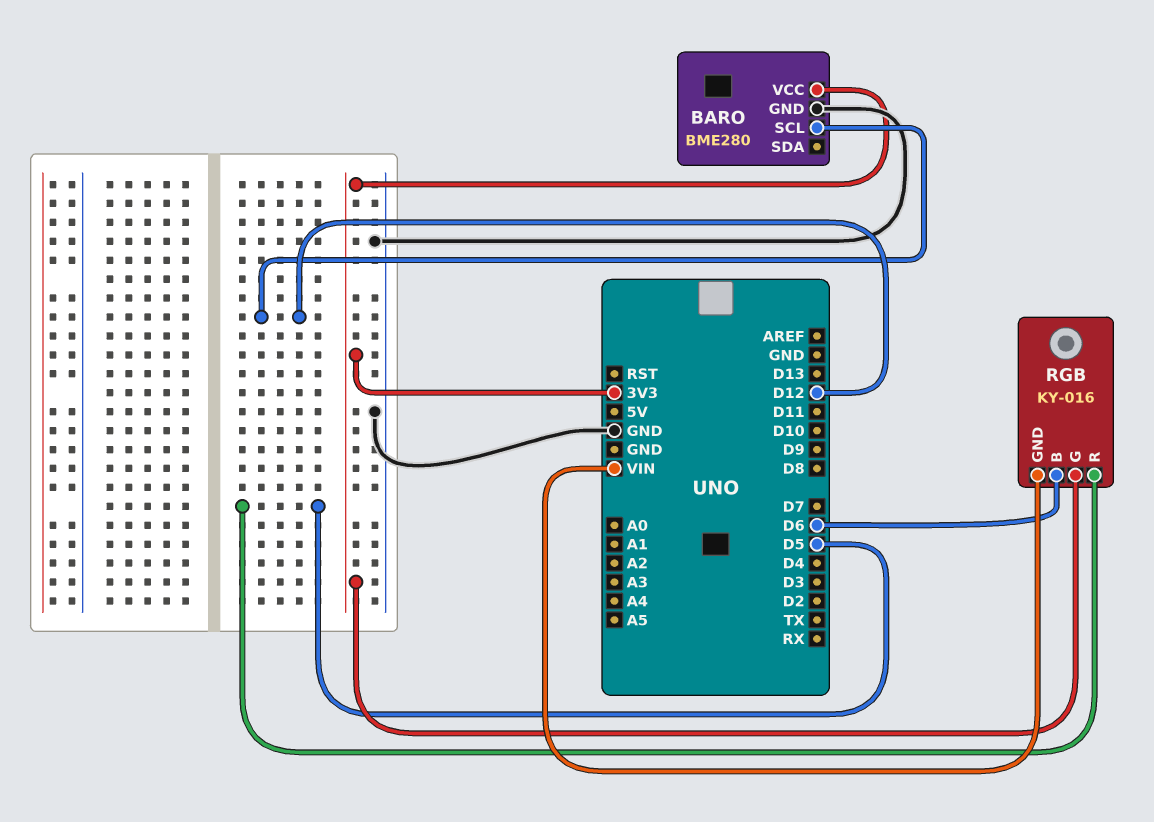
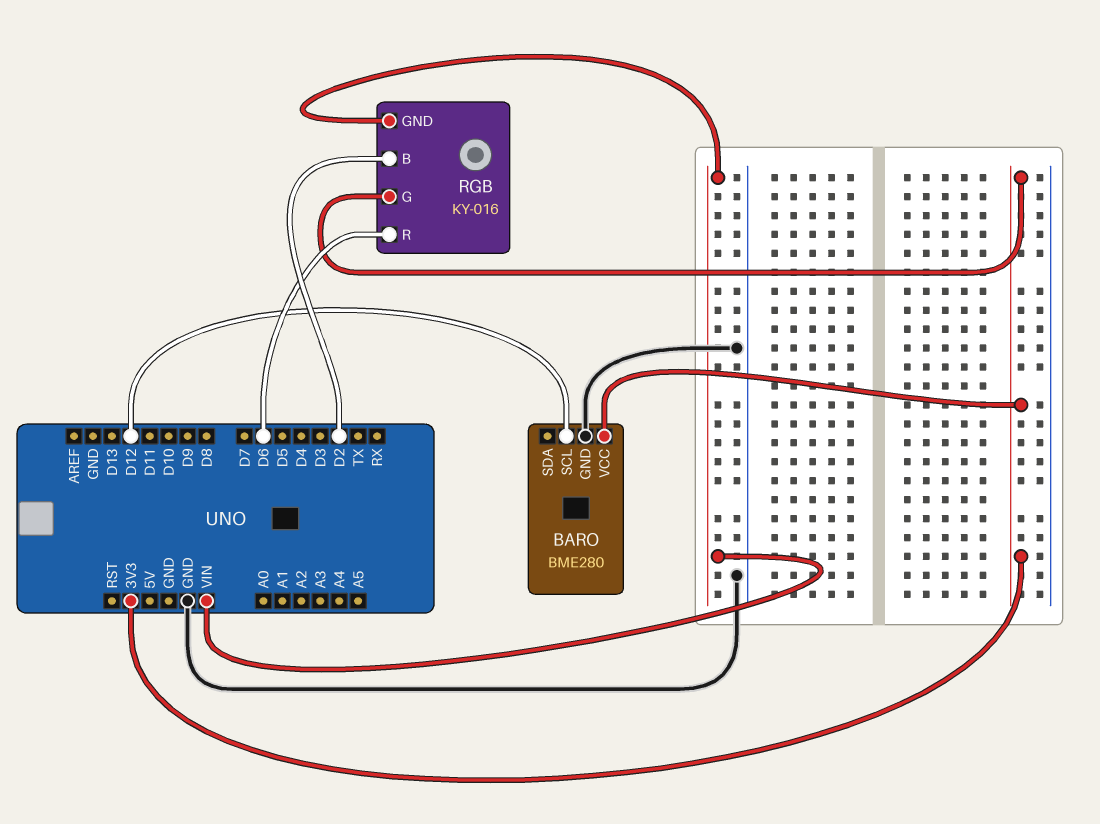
RGB pin B: D6 -> D2
RGB pin R: D5 -> D6

